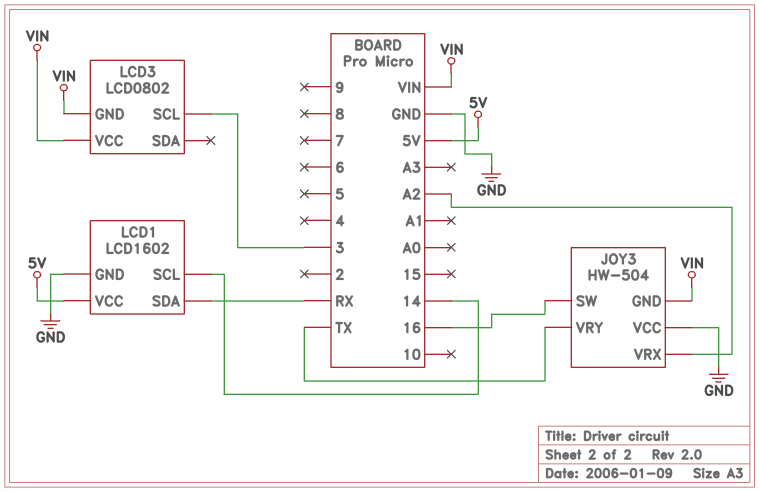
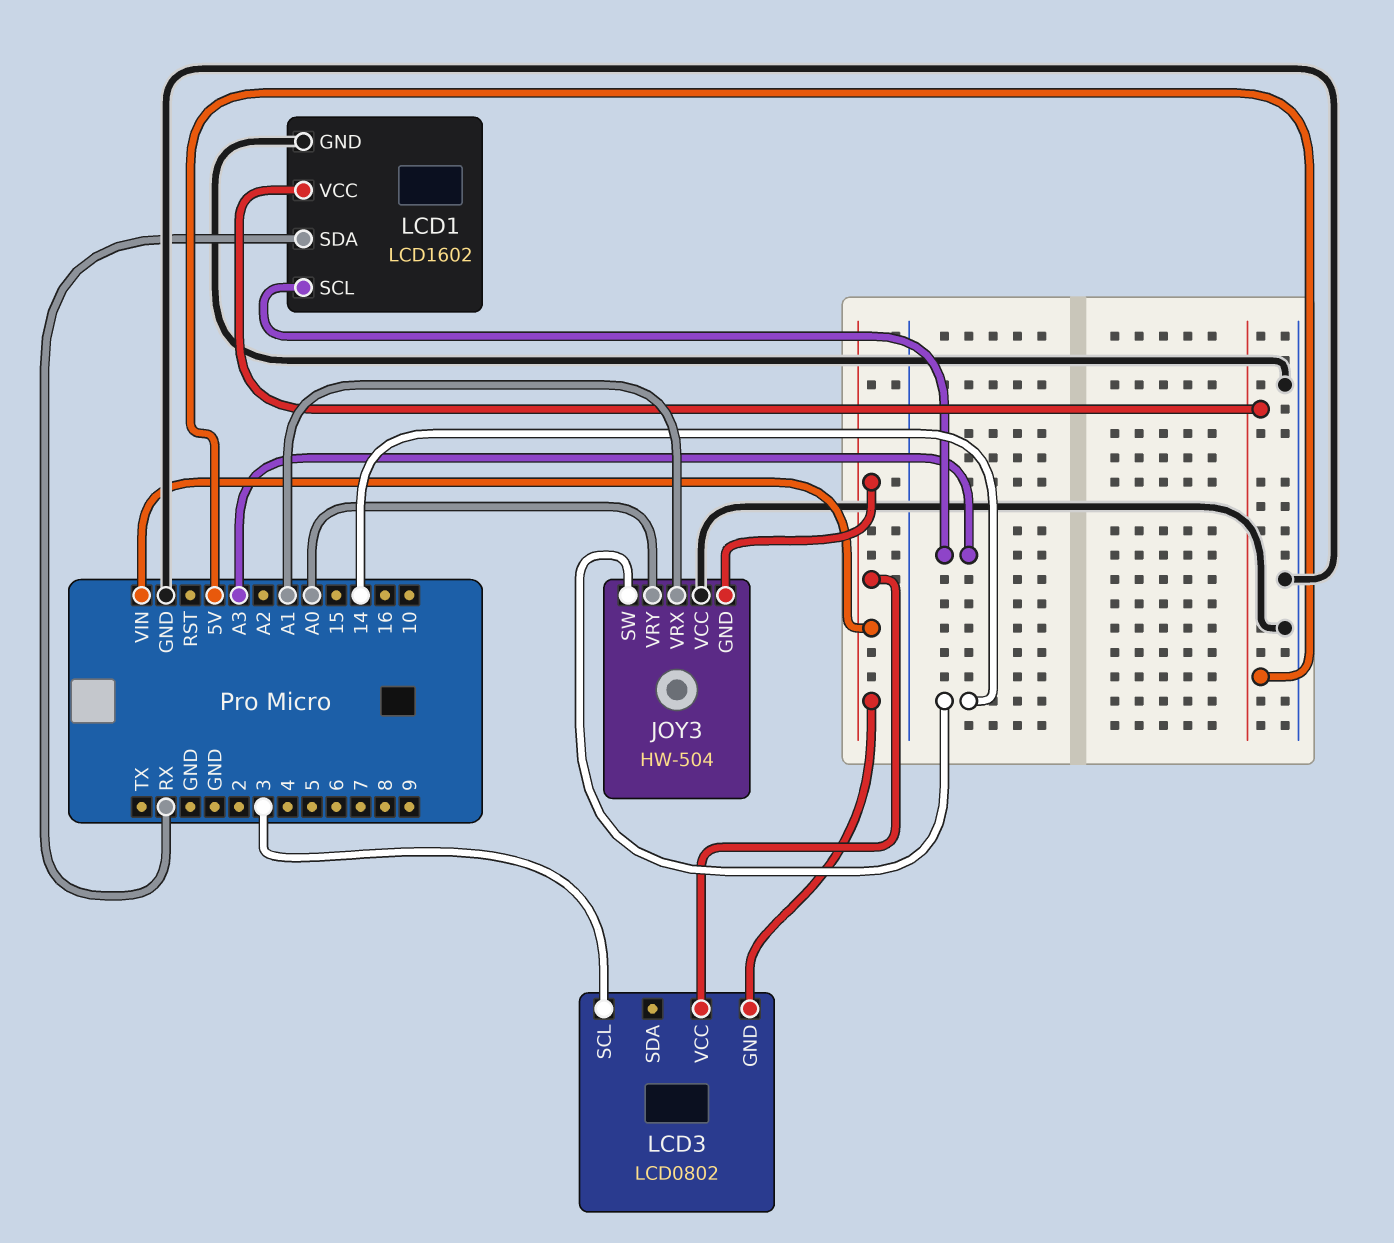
JOY3 pin SW: 16 -> 14
JOY3 pin VRX: A2 -> A1
JOY3 pin VRY: TX -> A0
LCD1 pin SCL: 14 -> A3

